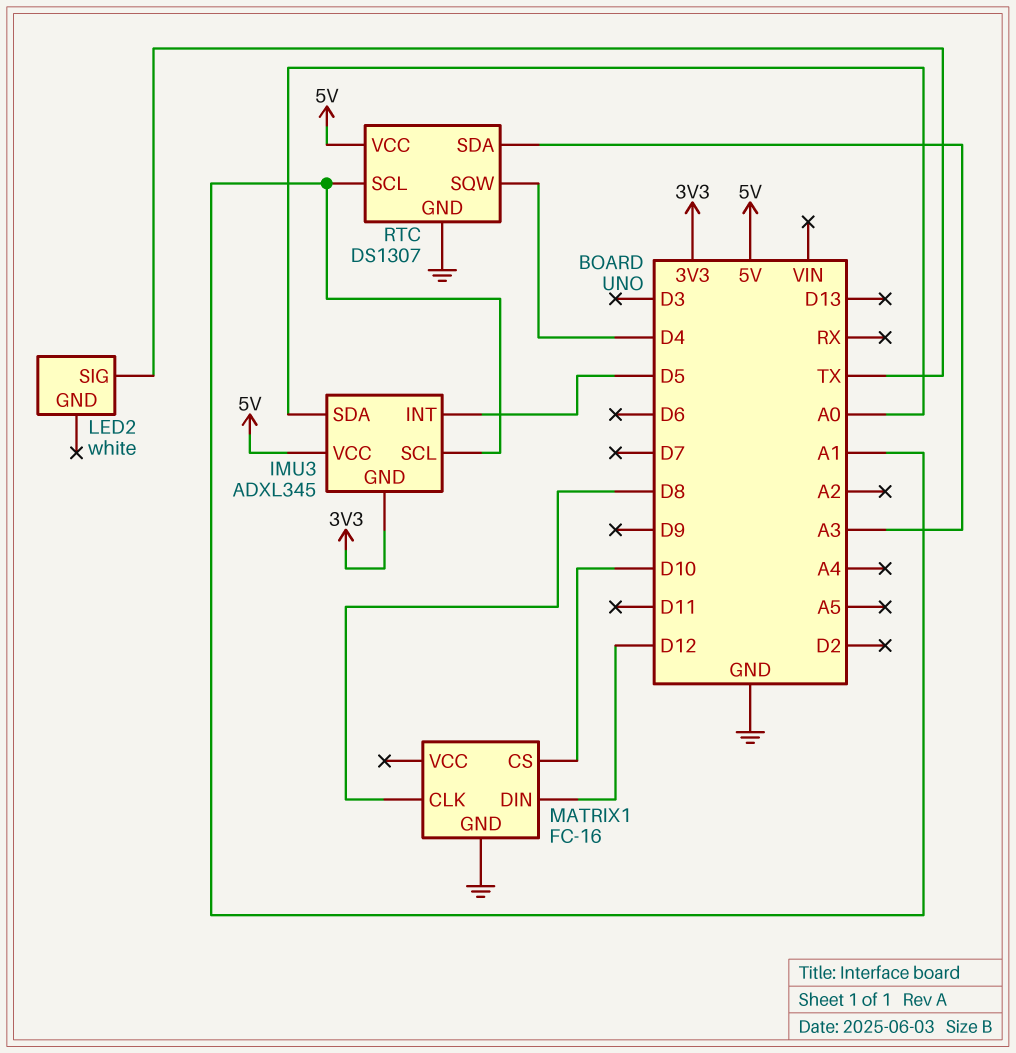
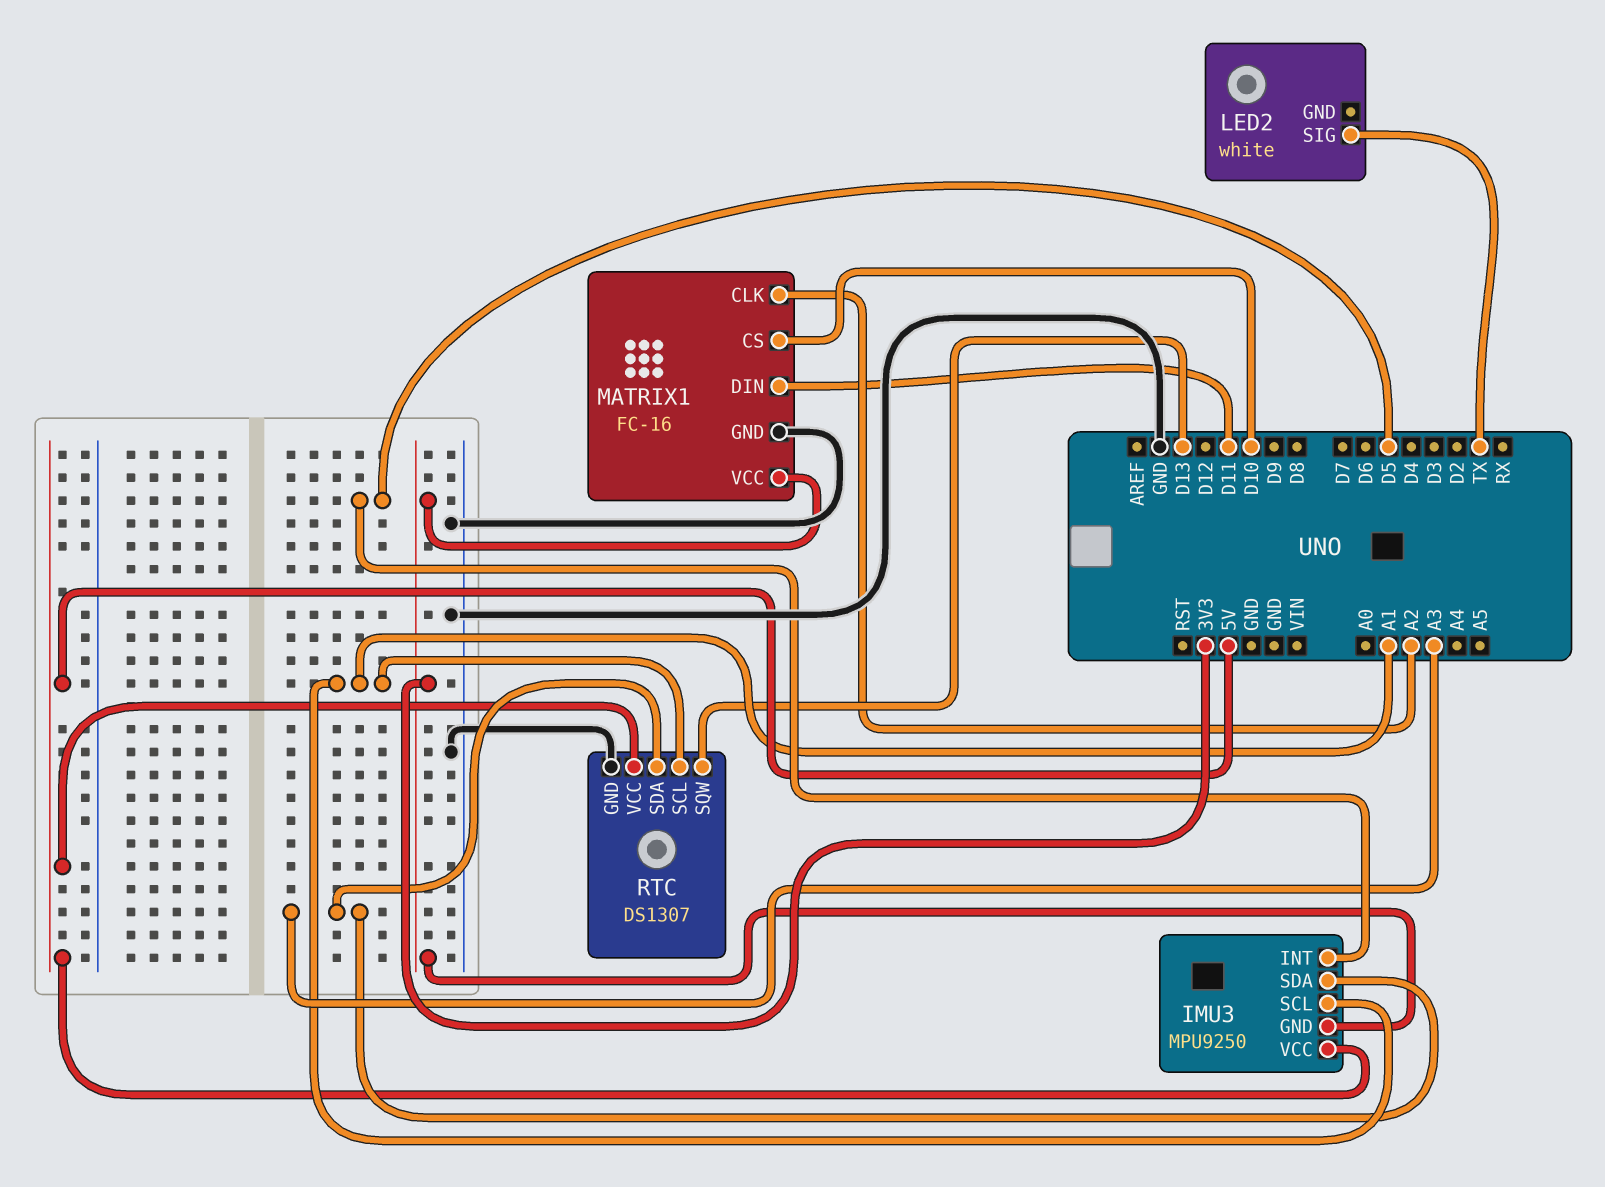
IMU3: ADXL345 -> MPU9250
IMU3 pin SDA: A0 -> A3
MATRIX1 pin CLK: D8 -> A2
MATRIX1 pin DIN: D12 -> D11
MATRIX1 pin VCC: none -> 3V3
RTC pin SQW: D4 -> D13

